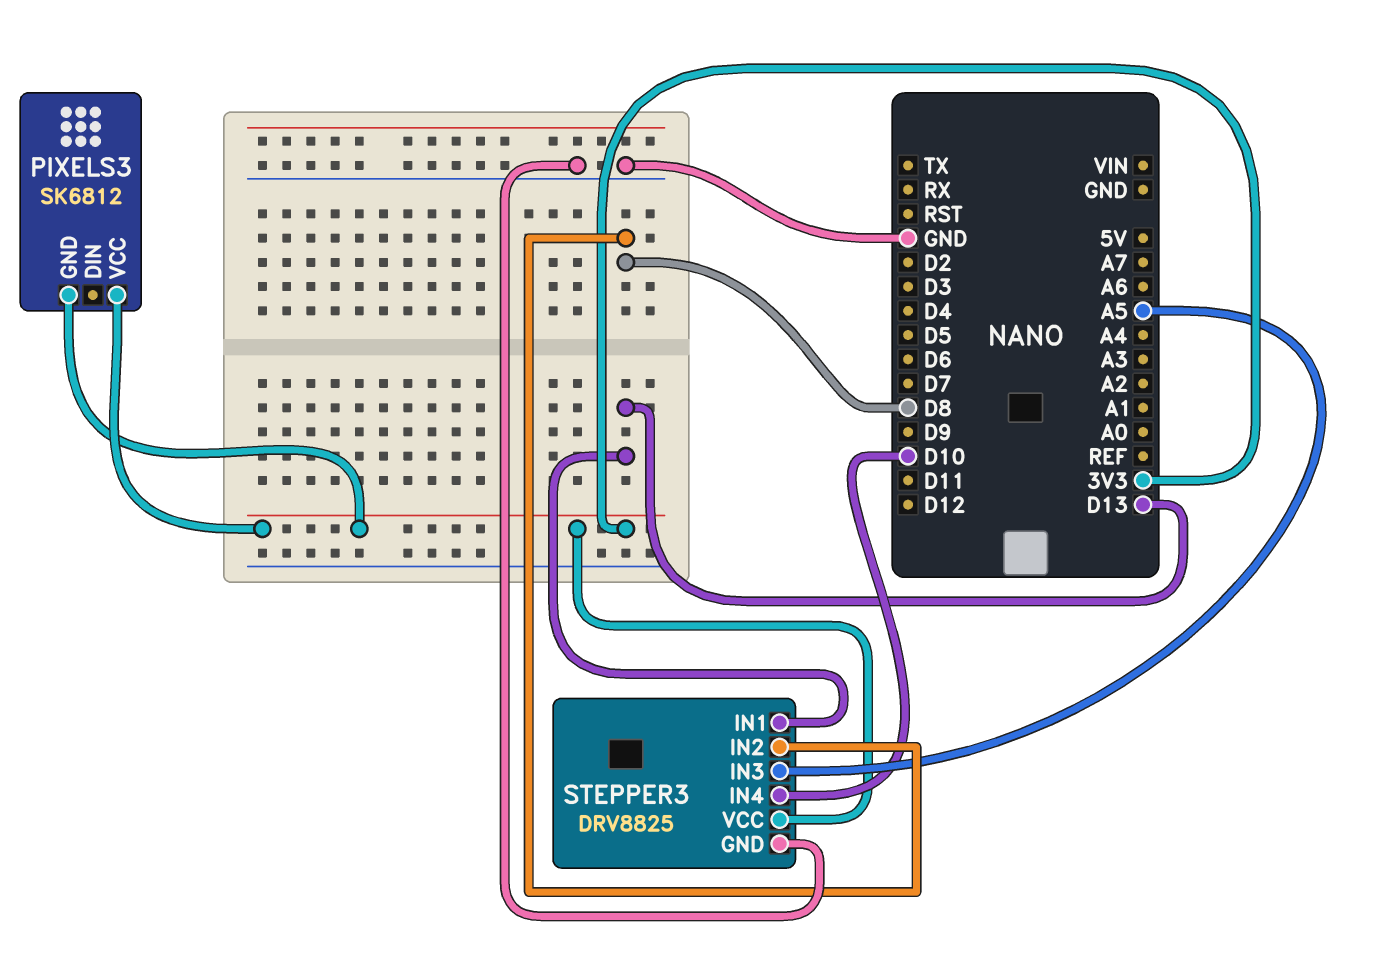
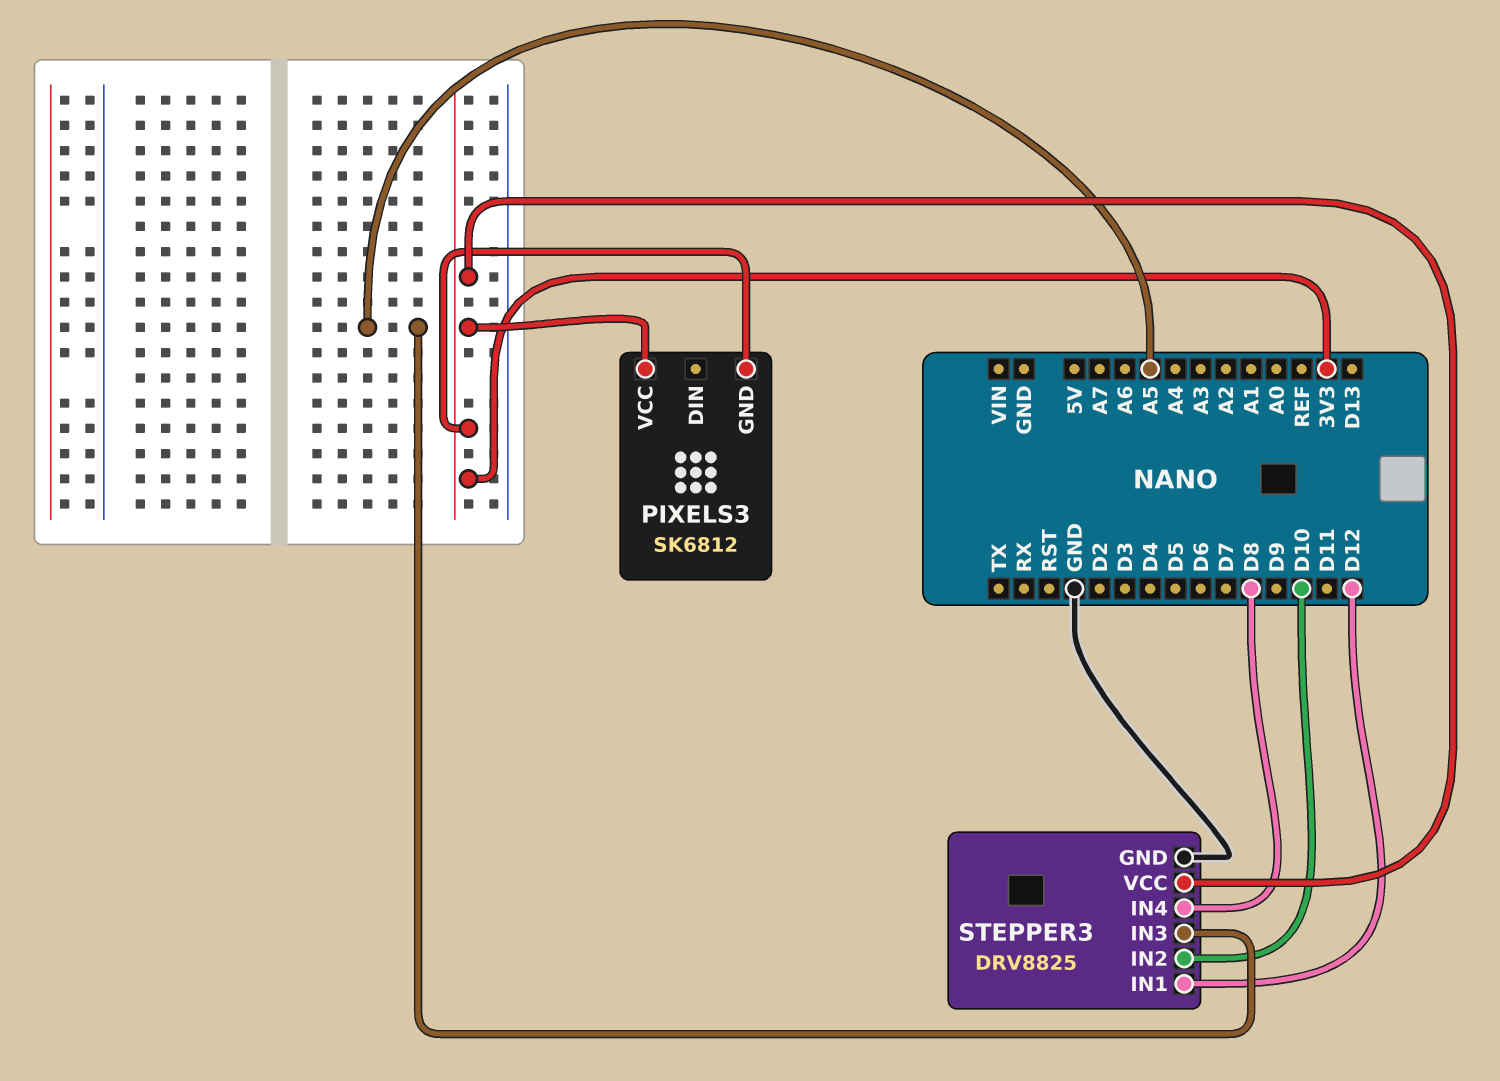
STEPPER3 pin IN1: D13 -> D12
STEPPER3 pin IN2: D8 -> D10
STEPPER3 pin IN4: D10 -> D8

